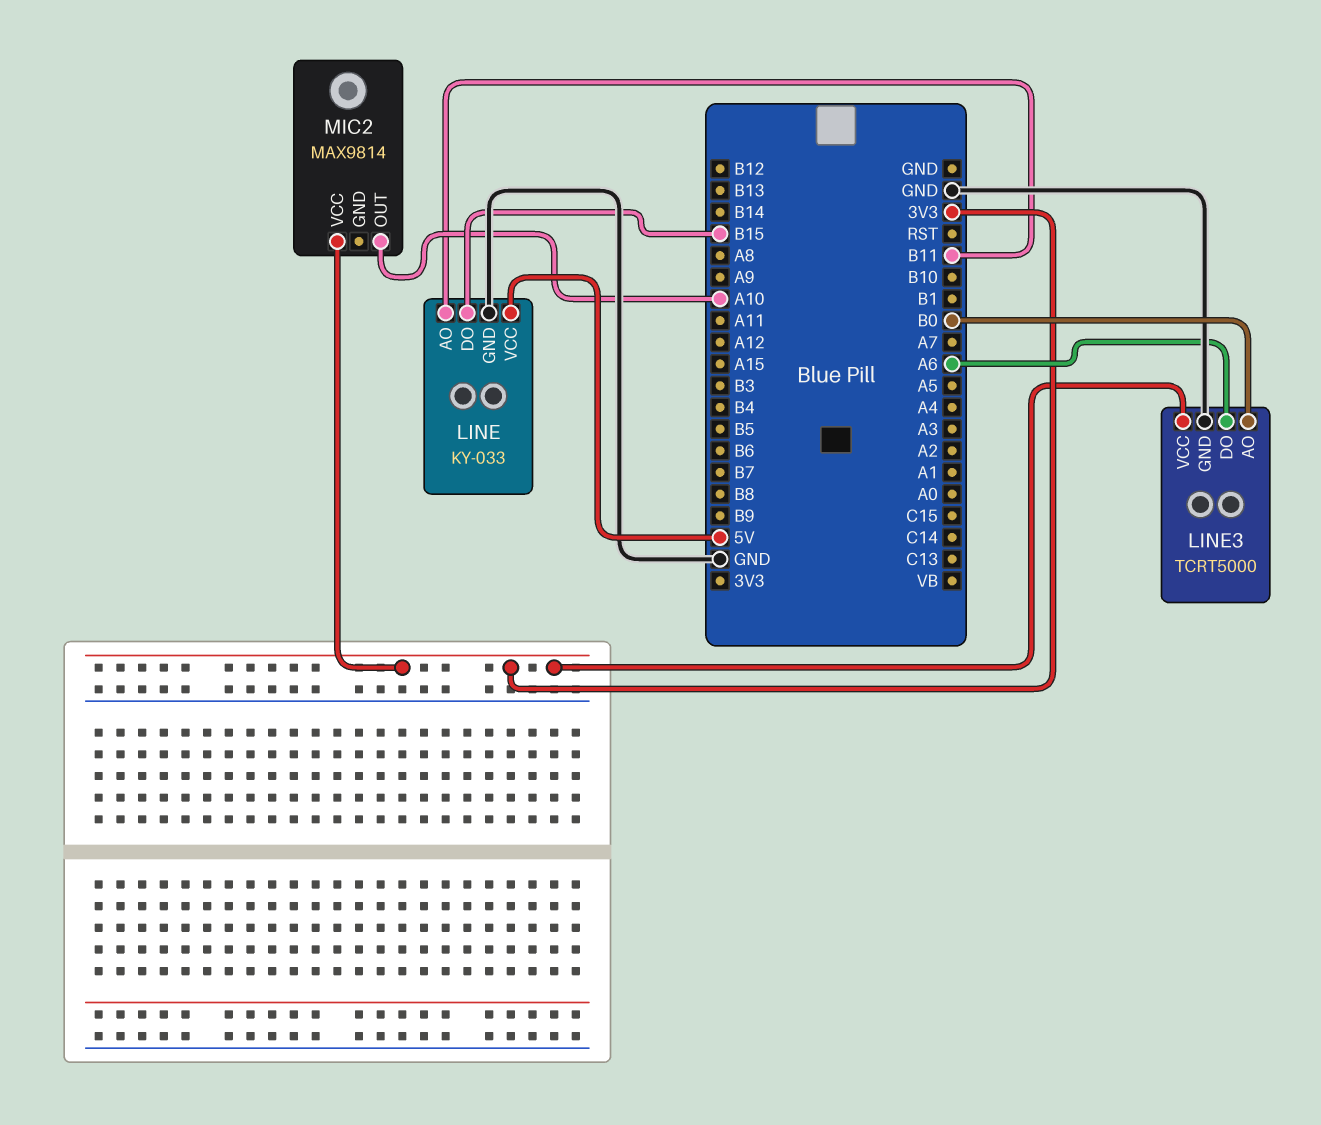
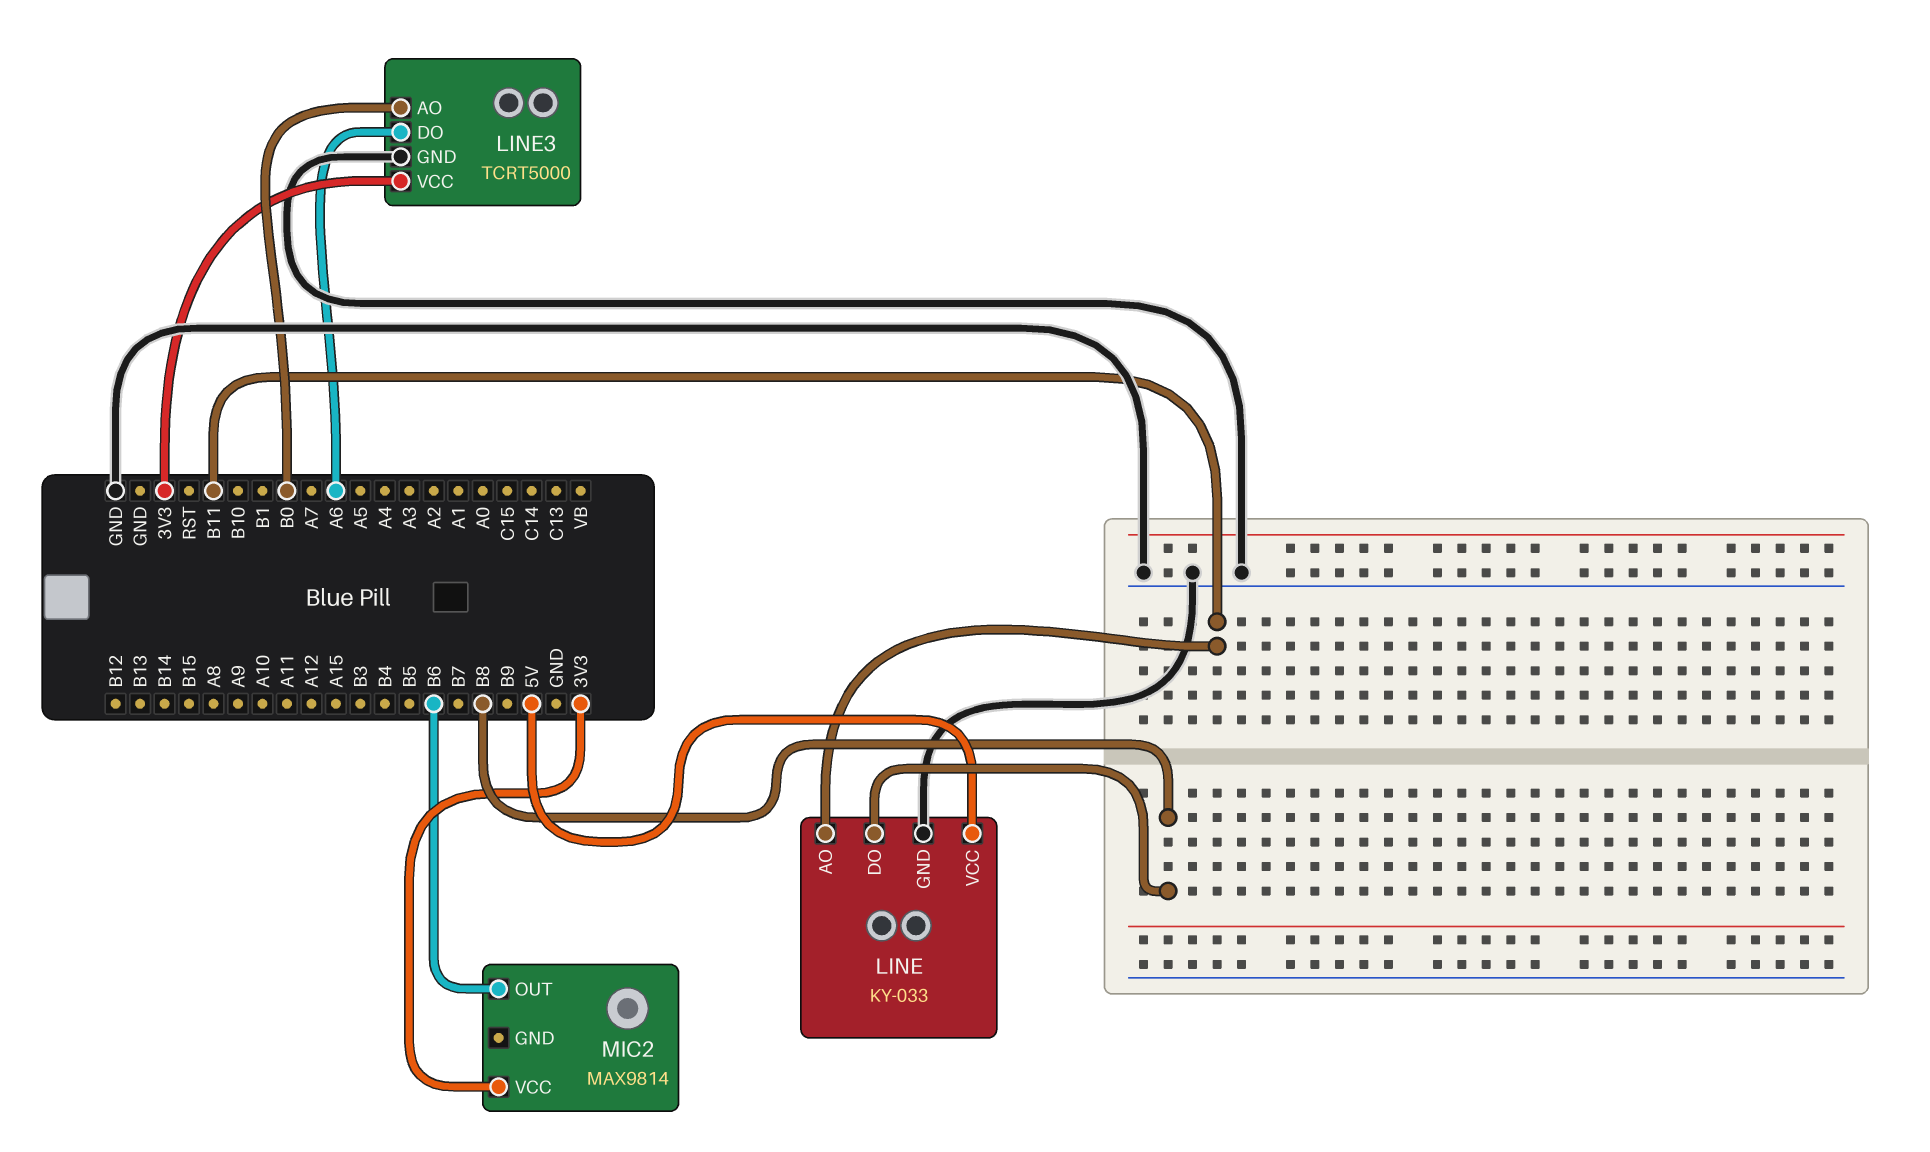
LINE pin DO: B15 -> B8
MIC2 pin OUT: A10 -> B6

